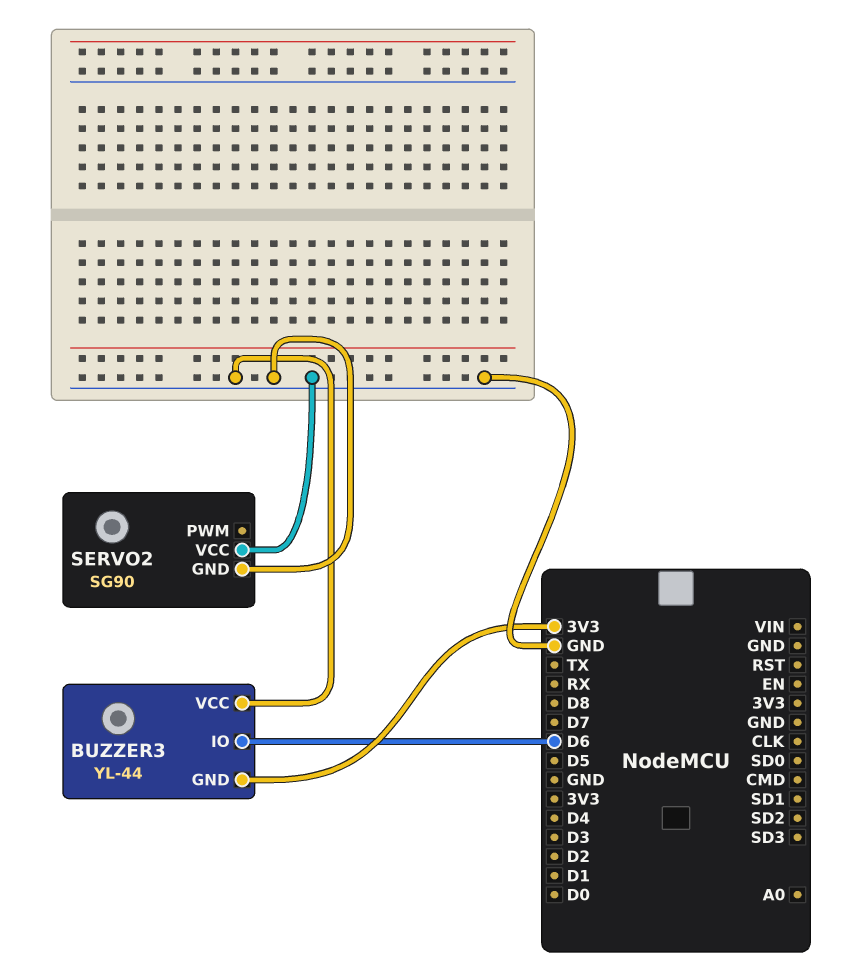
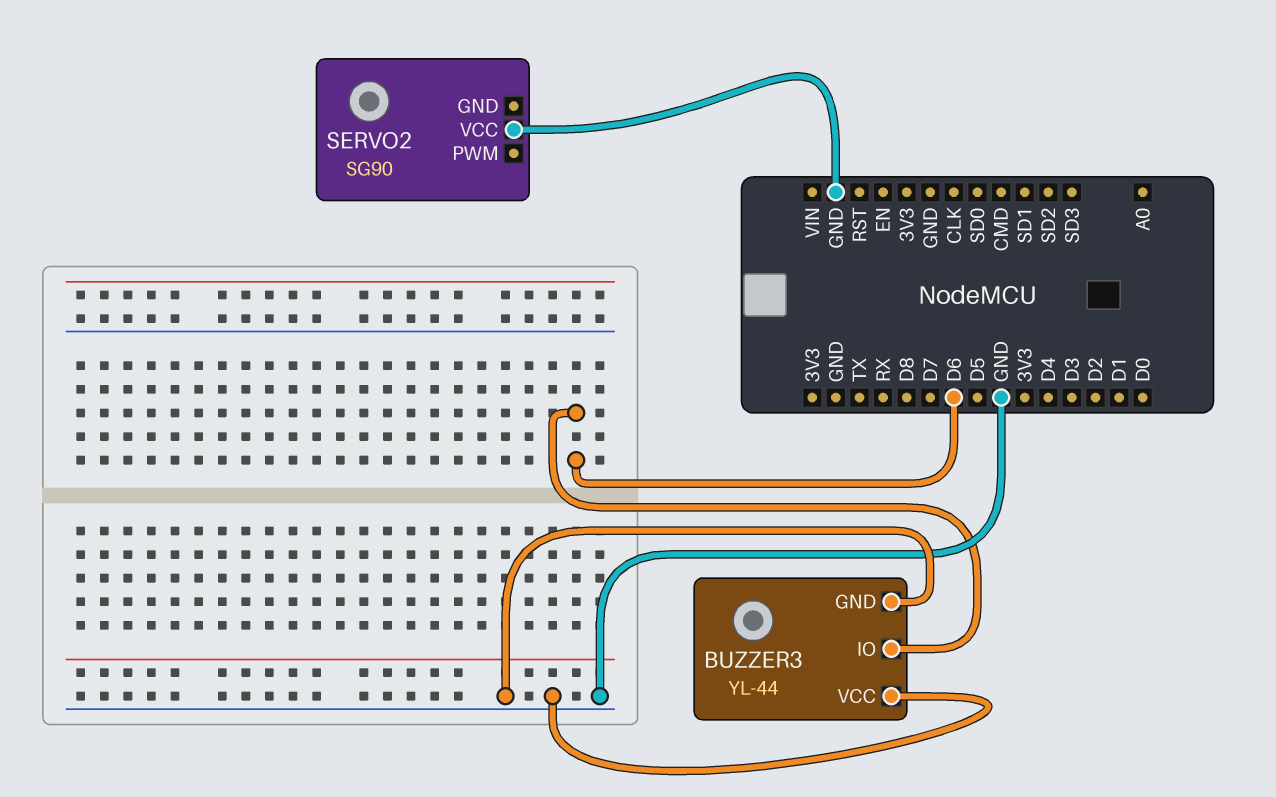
BUZZER3 pin GND: 3V3 -> GND
SERVO2 pin GND: GND -> none

